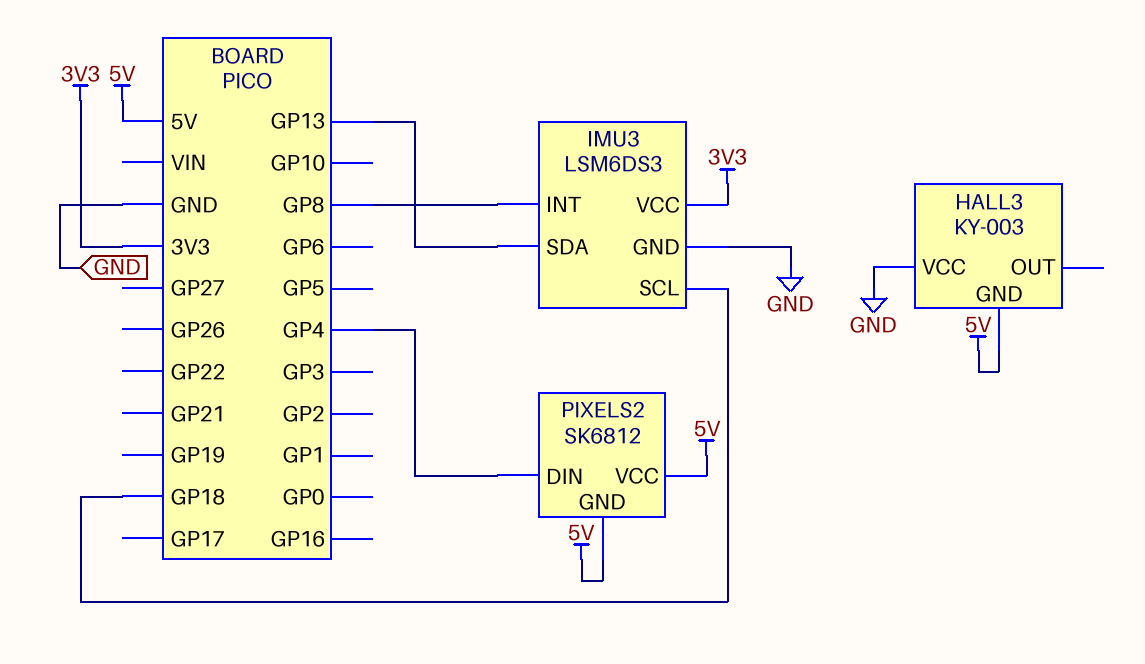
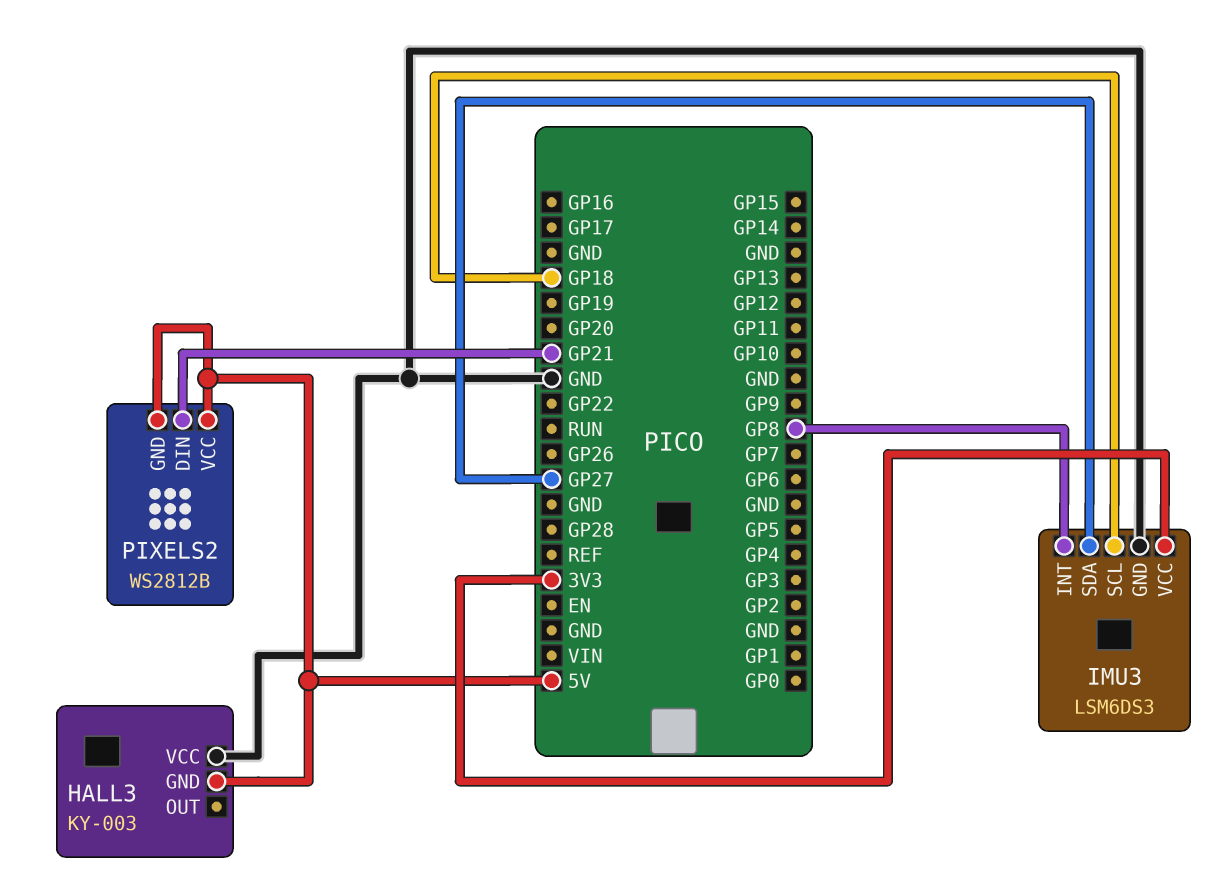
IMU3 pin SDA: GP13 -> GP27
PIXELS2: SK6812 -> WS2812B
PIXELS2 pin DIN: GP4 -> GP21

